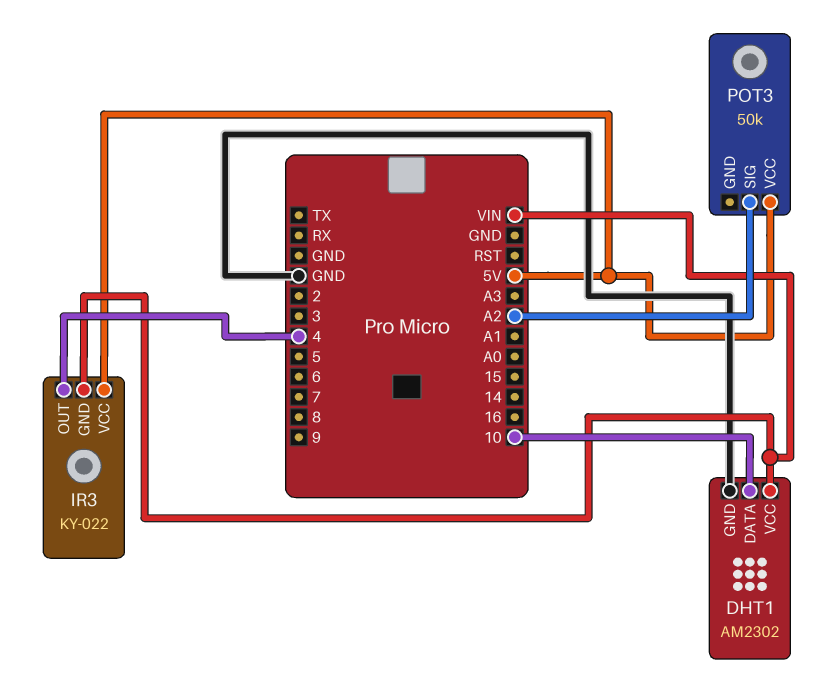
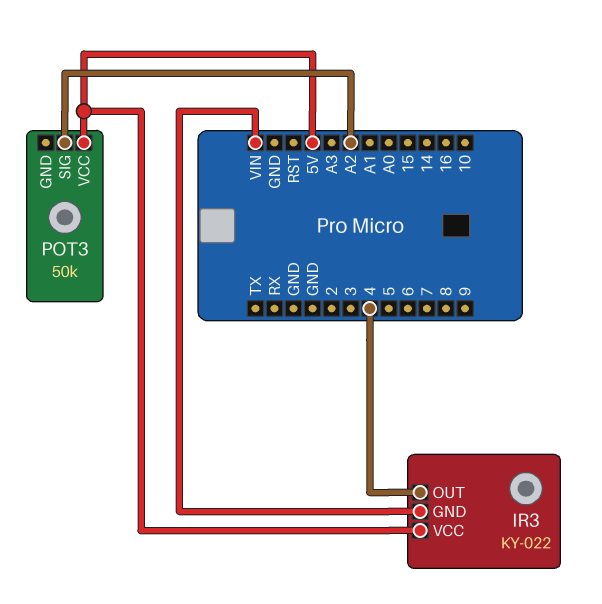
DHT1: AM2302 -> none
DHT1 pin DATA: 10 -> none
DHT1 pin GND: GND -> none
DHT1 pin VCC: VIN -> none

